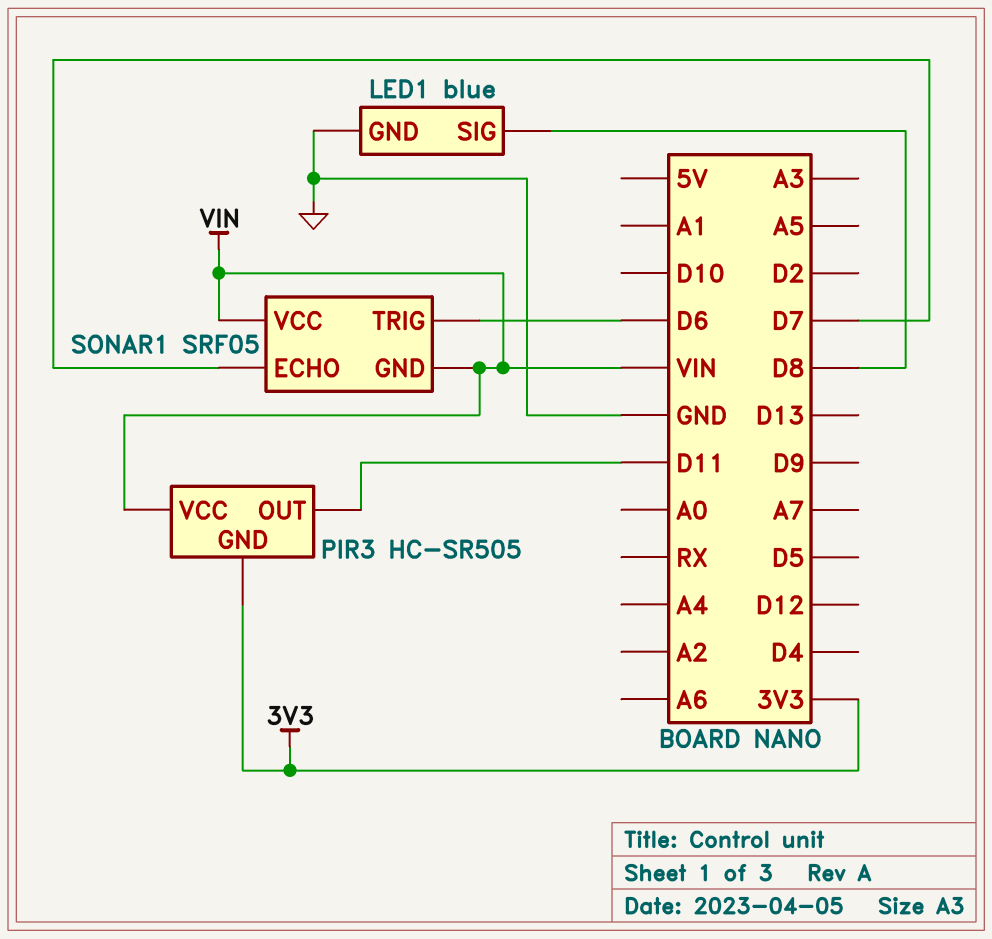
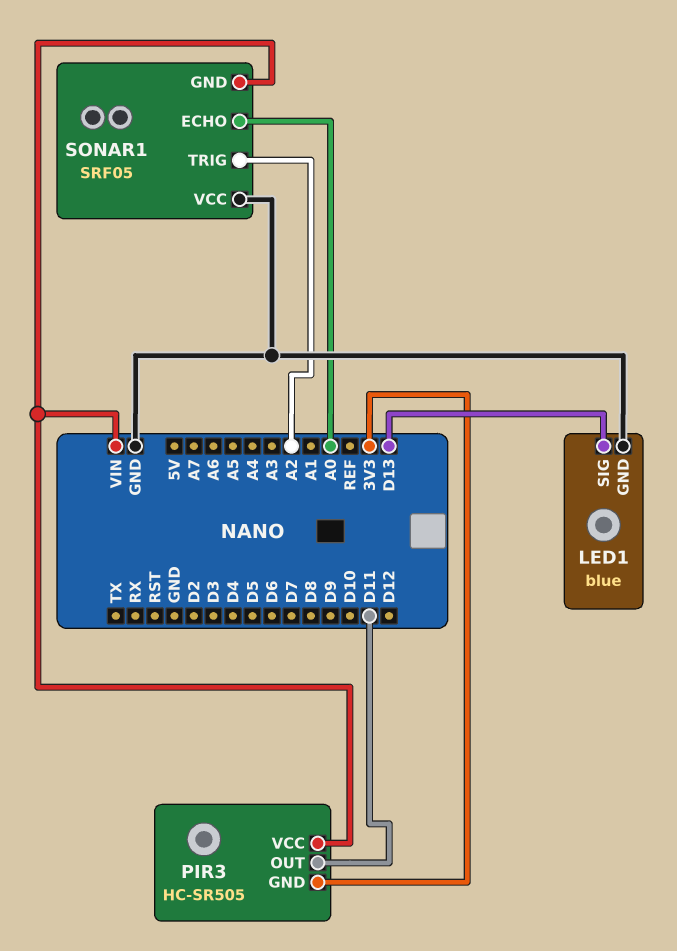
LED1 pin SIG: D8 -> D13
SONAR1 pin ECHO: D7 -> A0
SONAR1 pin TRIG: D6 -> A2
SONAR1 pin VCC: VIN -> GND

